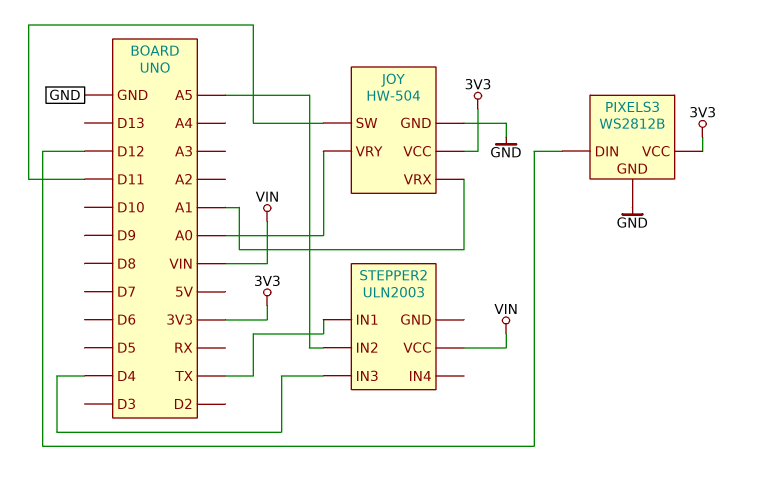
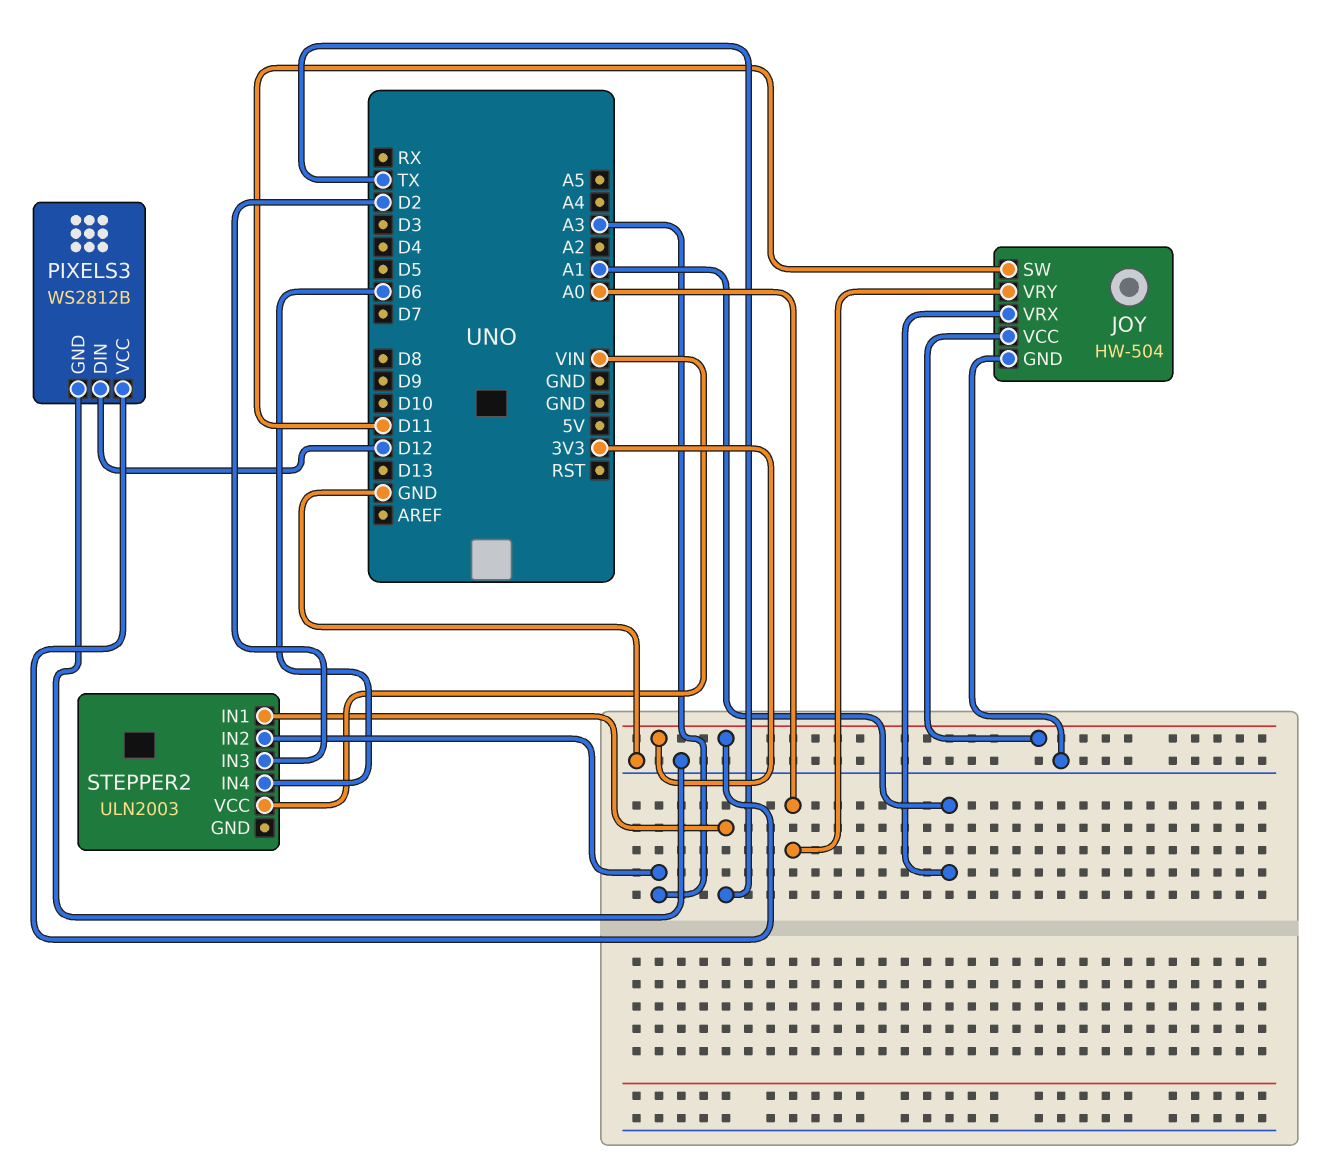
STEPPER2 pin IN2: A5 -> A3
STEPPER2 pin IN3: D4 -> D2
STEPPER2 pin IN4: none -> D6

